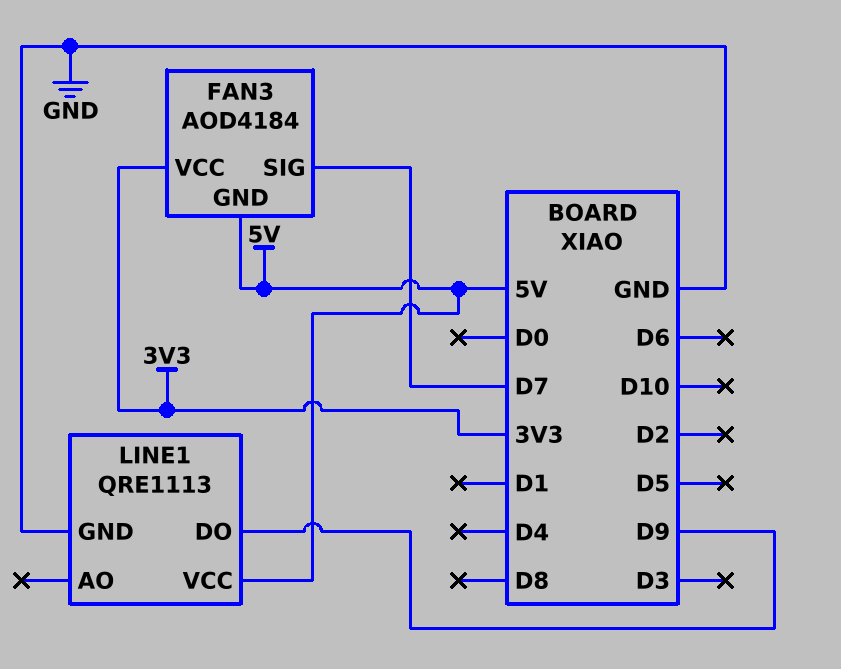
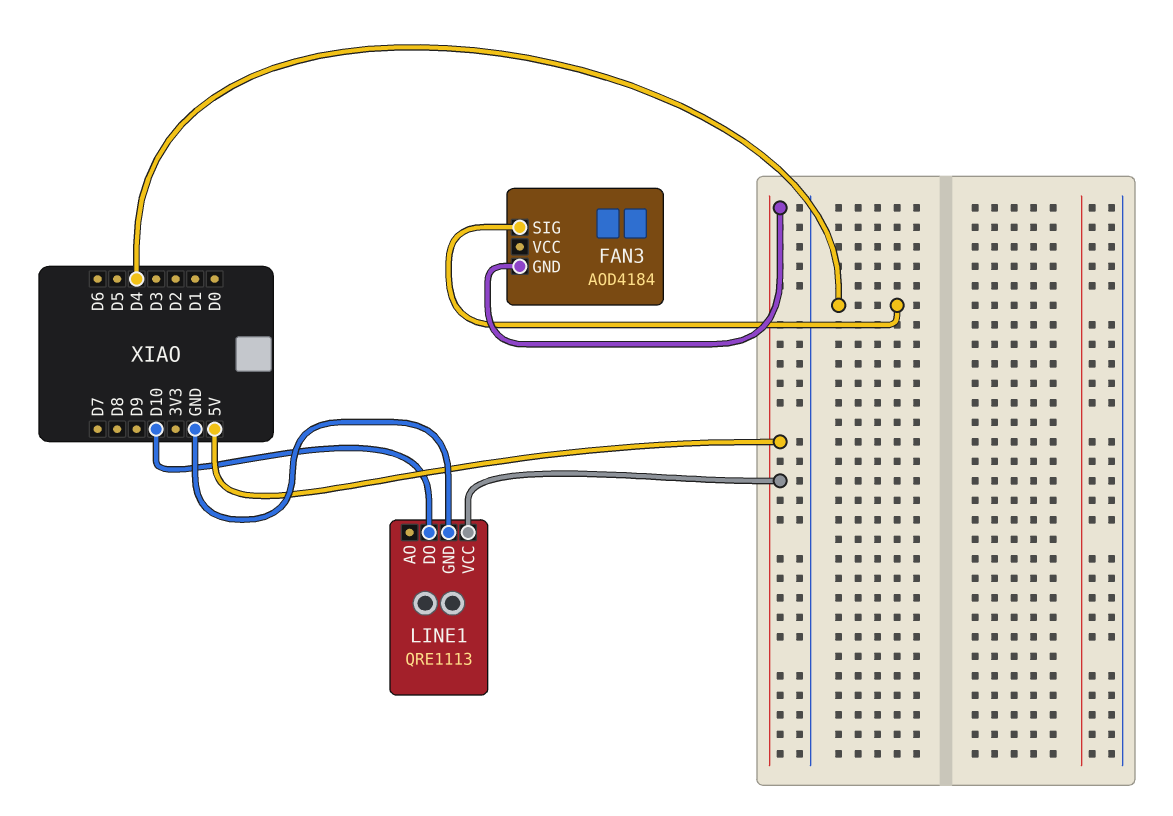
FAN3 pin SIG: D7 -> D4
FAN3 pin VCC: 3V3 -> none
LINE1 pin DO: D9 -> D10

